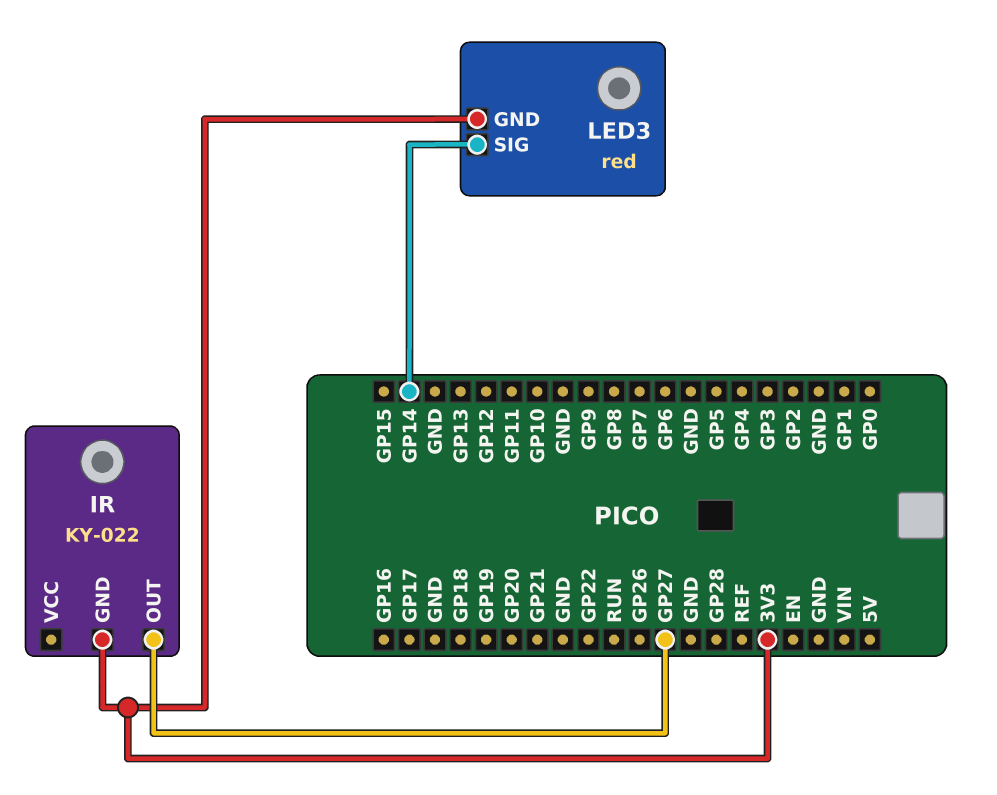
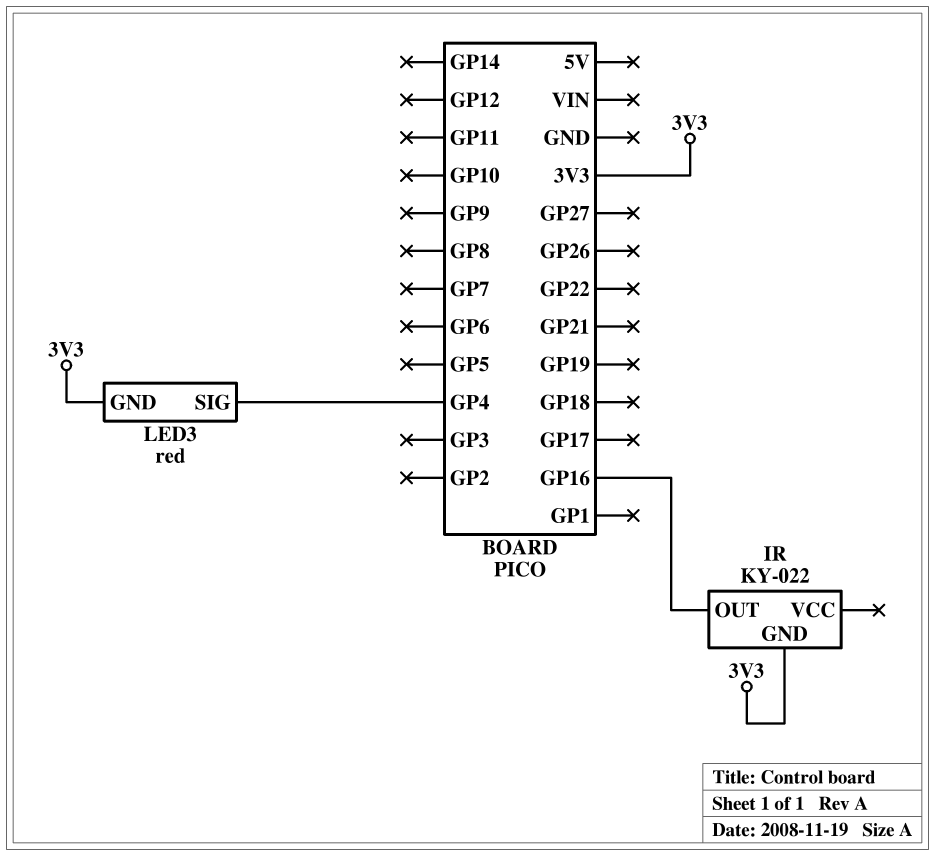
IR pin OUT: GP27 -> GP16
LED3 pin SIG: GP14 -> GP4

